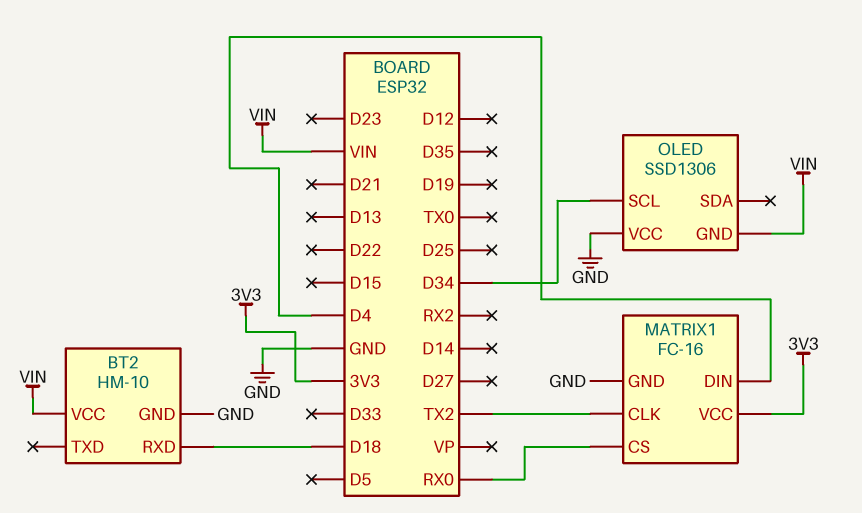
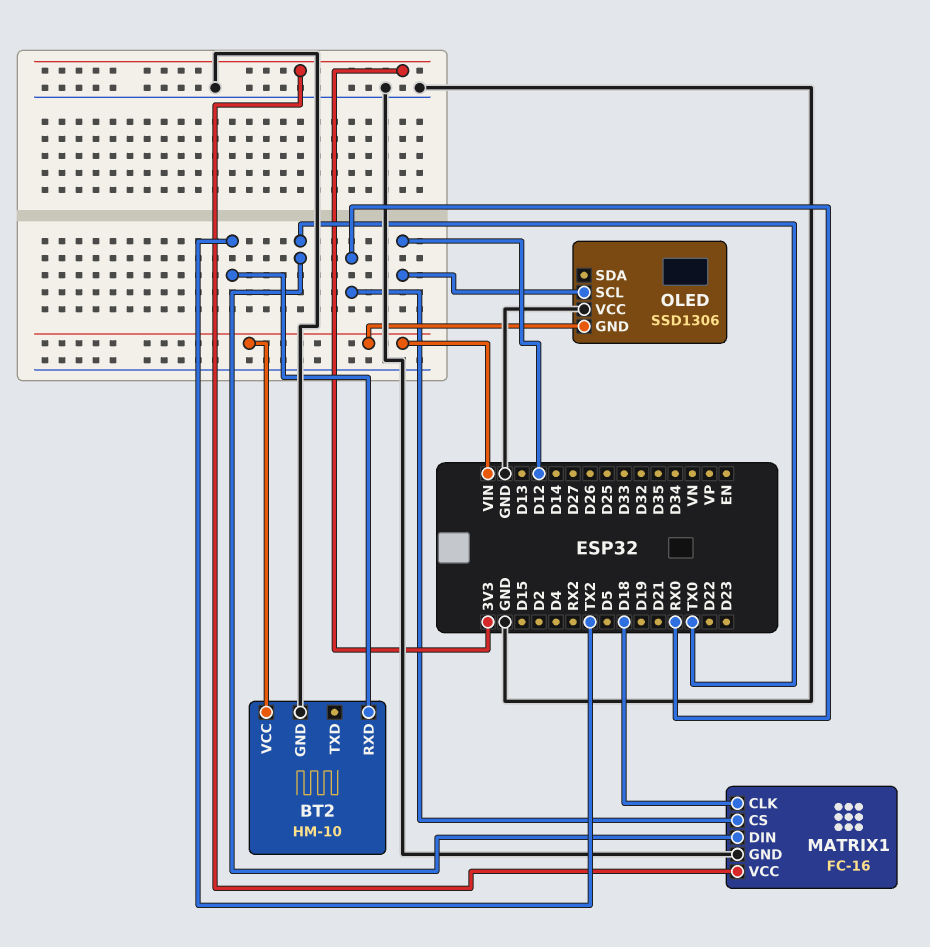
BT2 pin RXD: D18 -> TX2
MATRIX1 pin CLK: TX2 -> D18
MATRIX1 pin DIN: D4 -> TX0
OLED pin SCL: D34 -> D12

